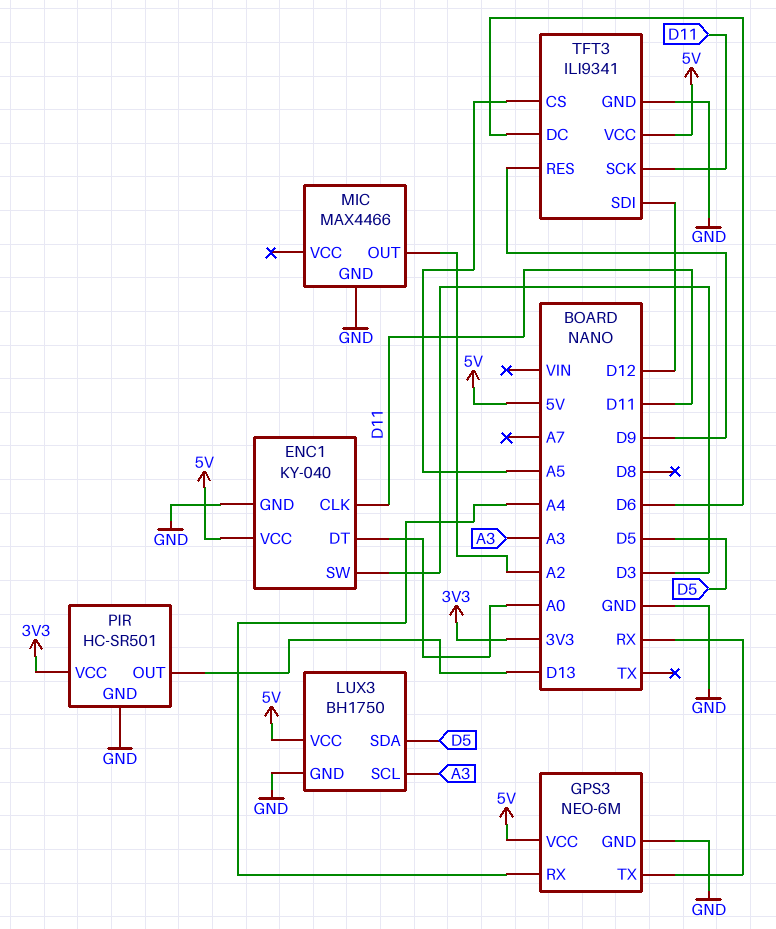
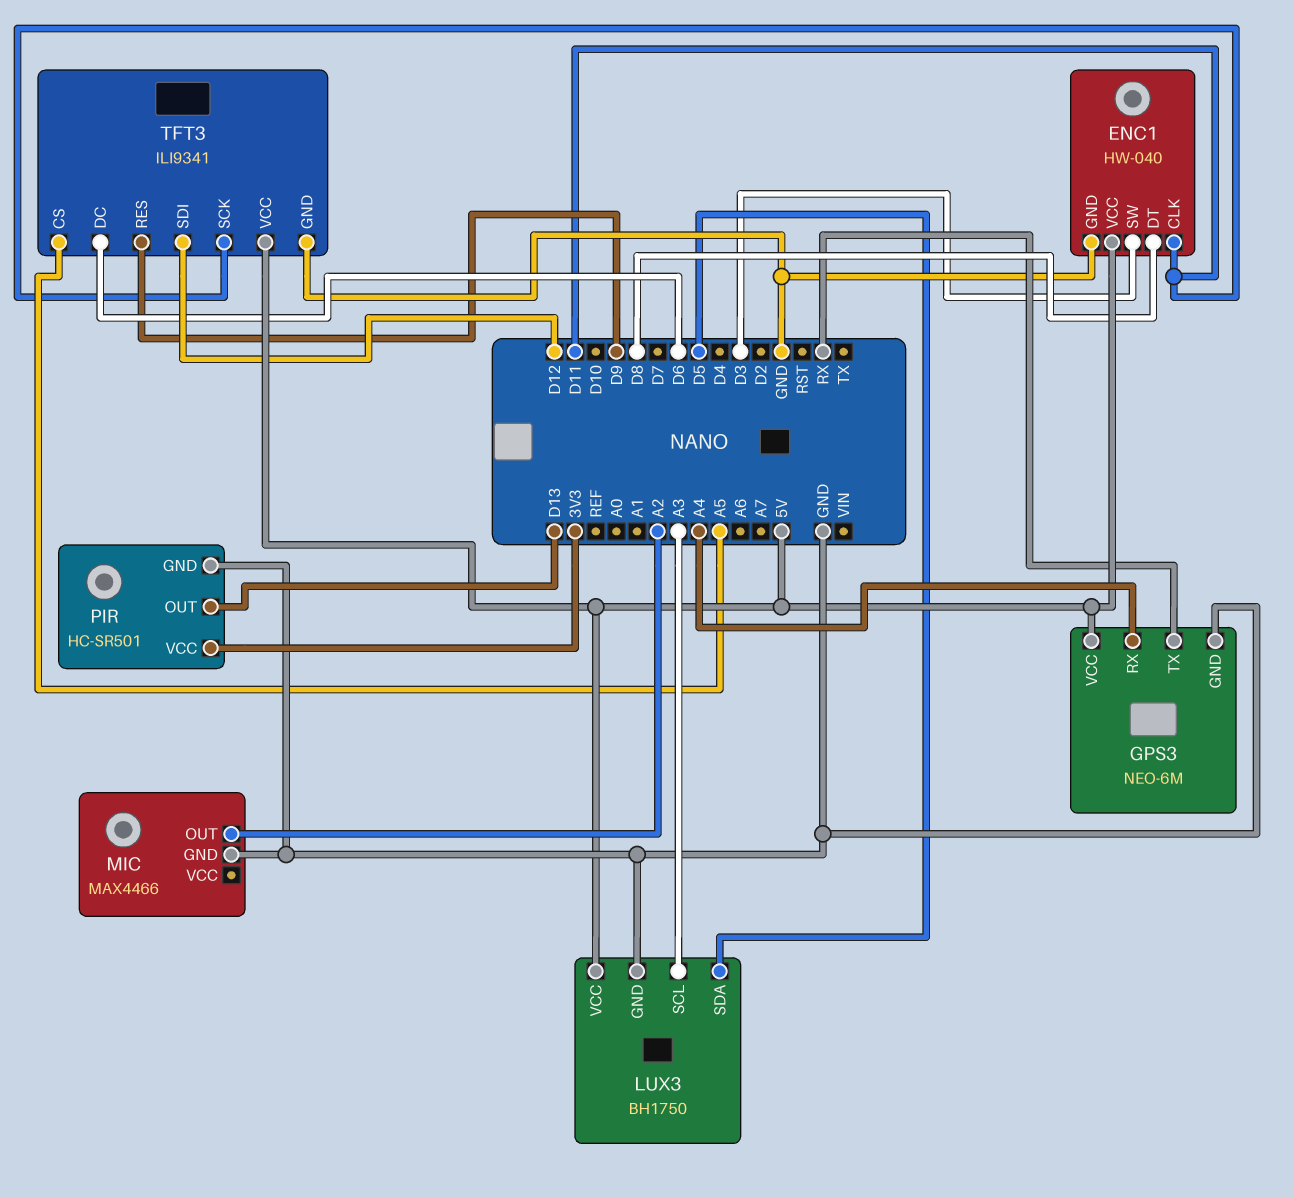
ENC1: KY-040 -> HW-040
ENC1 pin DT: A0 -> D8

